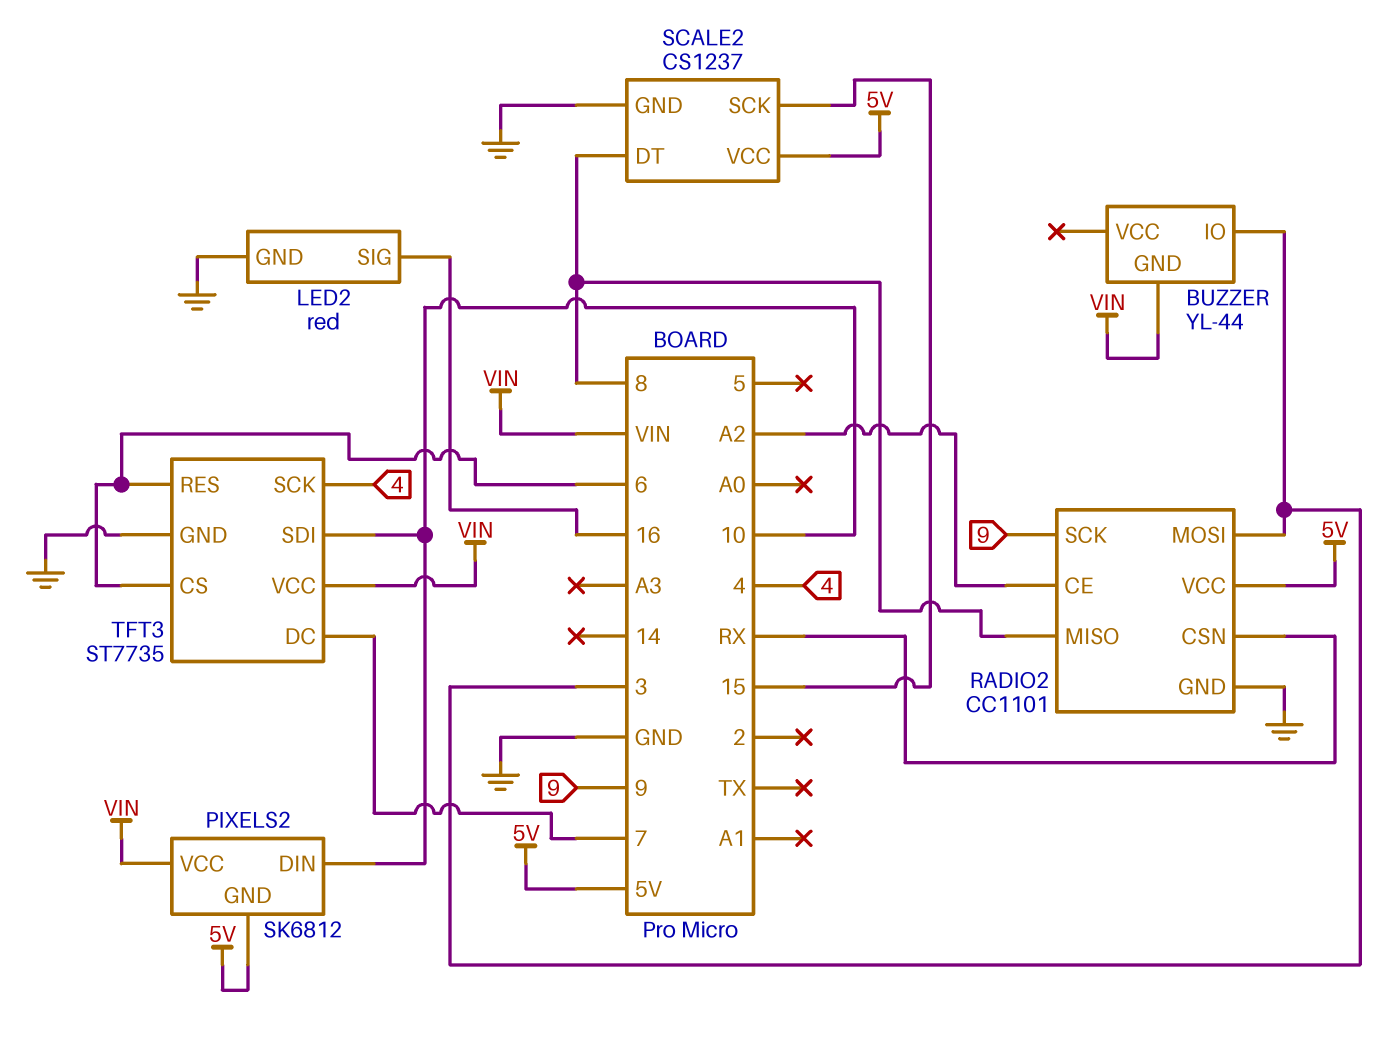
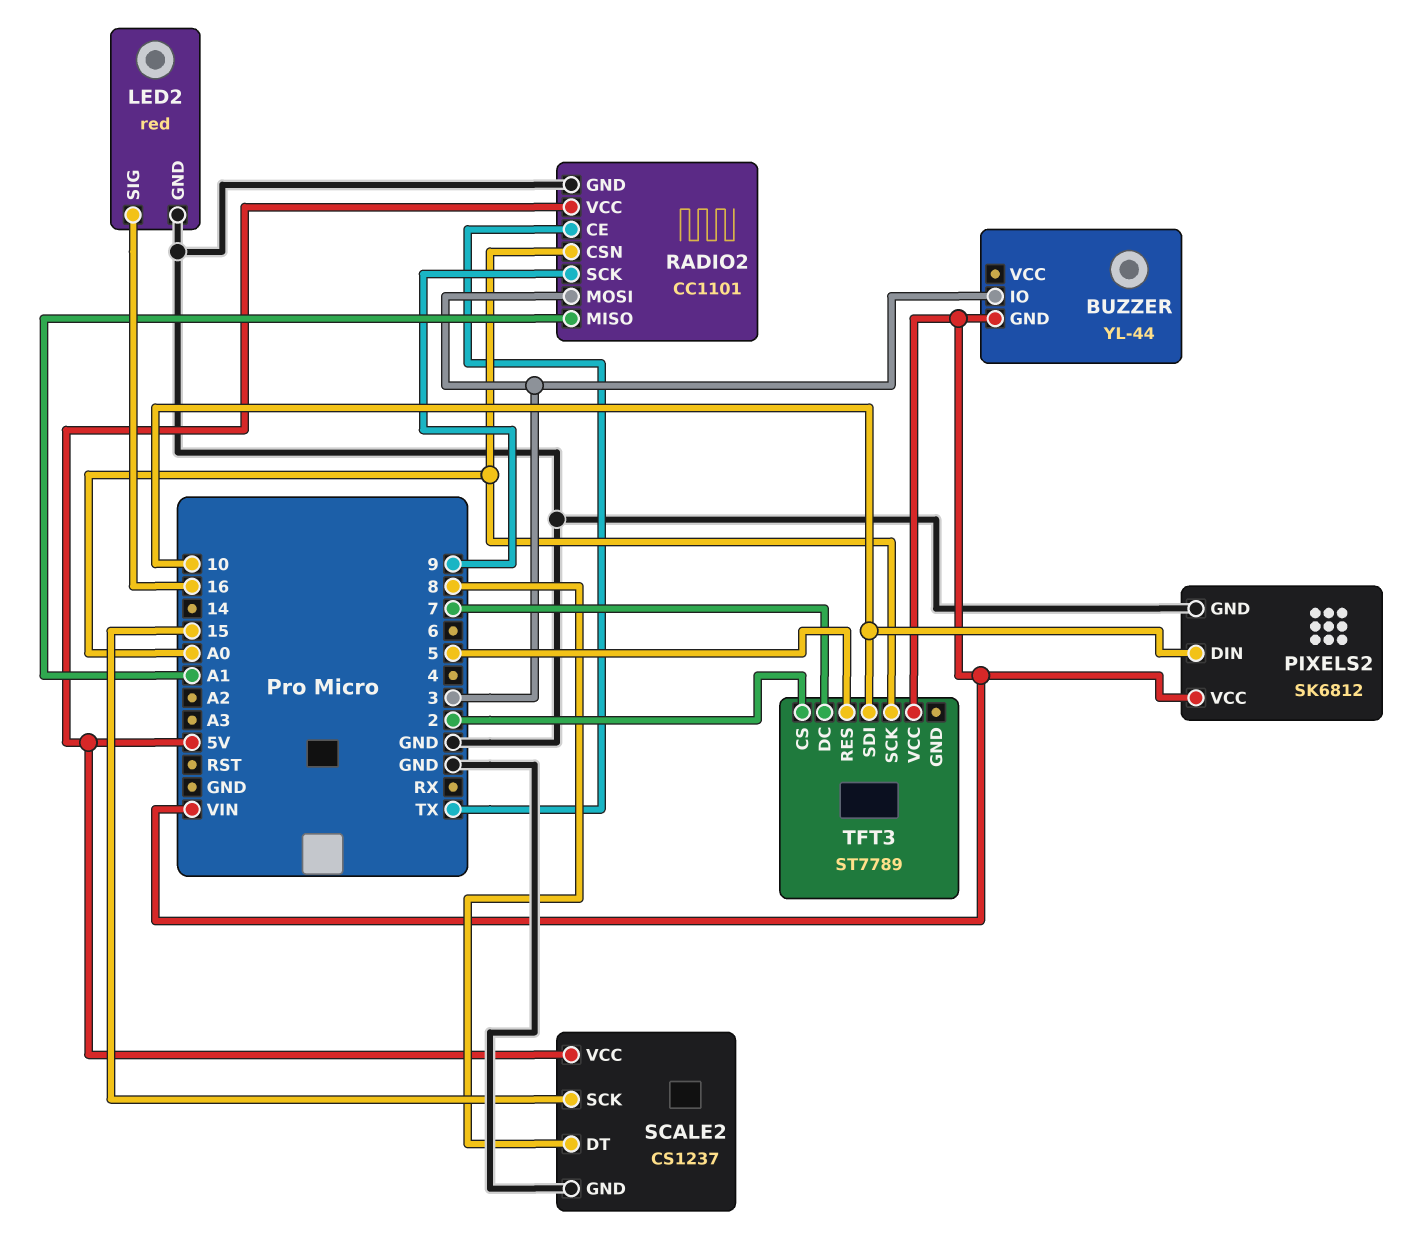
PIXELS2 pin GND: 5V -> GND
RADIO2 pin CE: A2 -> TX
RADIO2 pin CSN: RX -> A0
RADIO2 pin MISO: 8 -> A1
TFT3: ST7735 -> ST7789
TFT3 pin CS: 6 -> 2
TFT3 pin GND: GND -> none
TFT3 pin RES: 6 -> 5
TFT3 pin SCK: 4 -> A0

